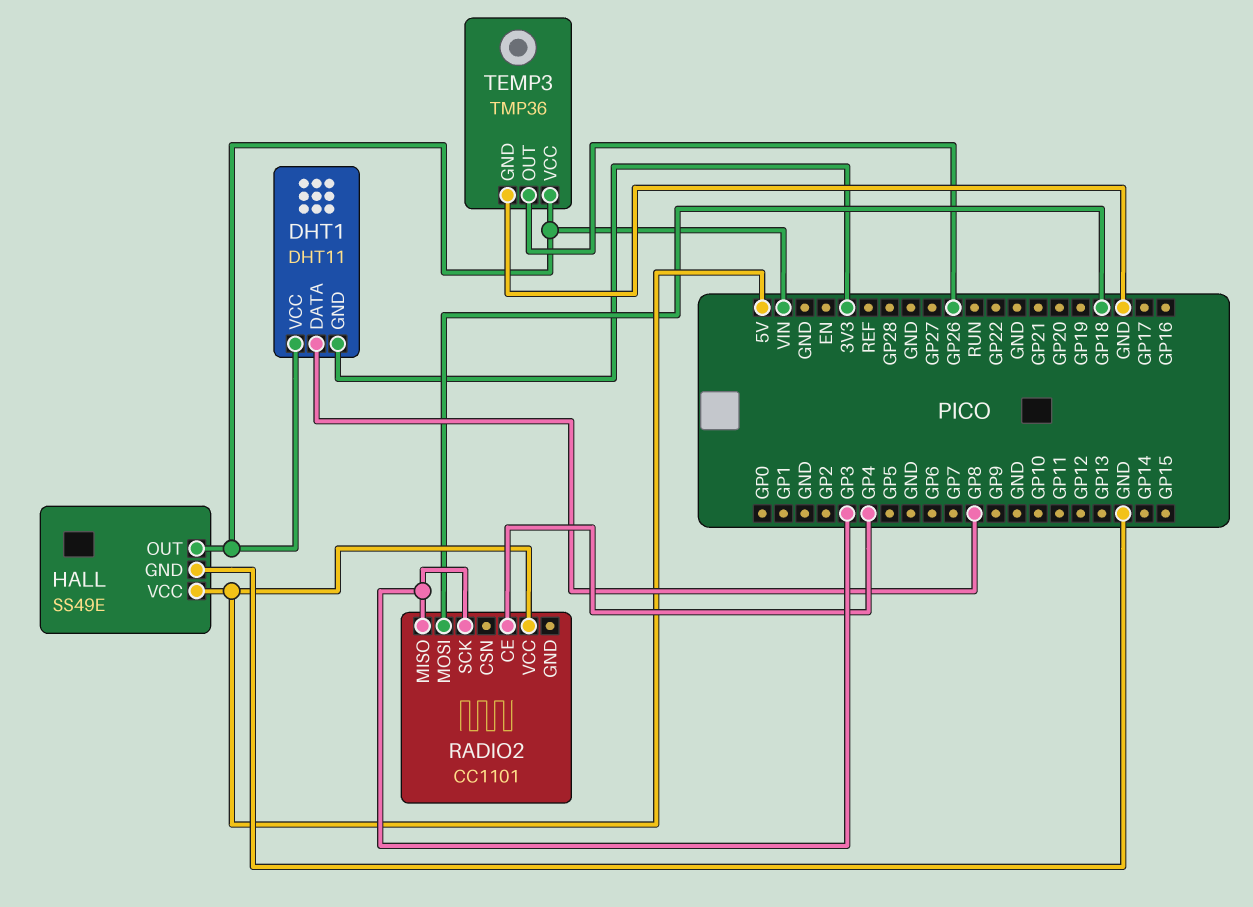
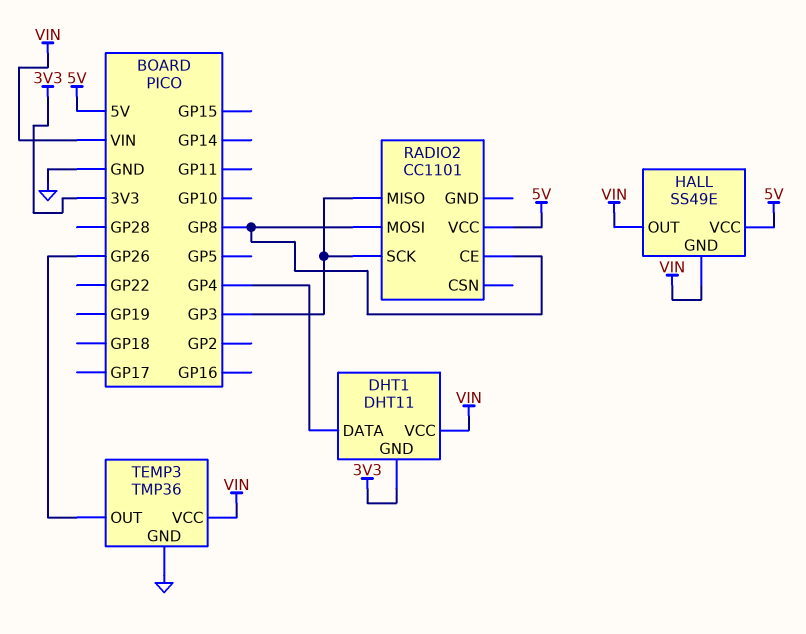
DHT1 pin DATA: GP8 -> GP4
HALL pin GND: GND -> VIN
RADIO2 pin CE: GP4 -> GP8
RADIO2 pin MOSI: GP18 -> GP8

